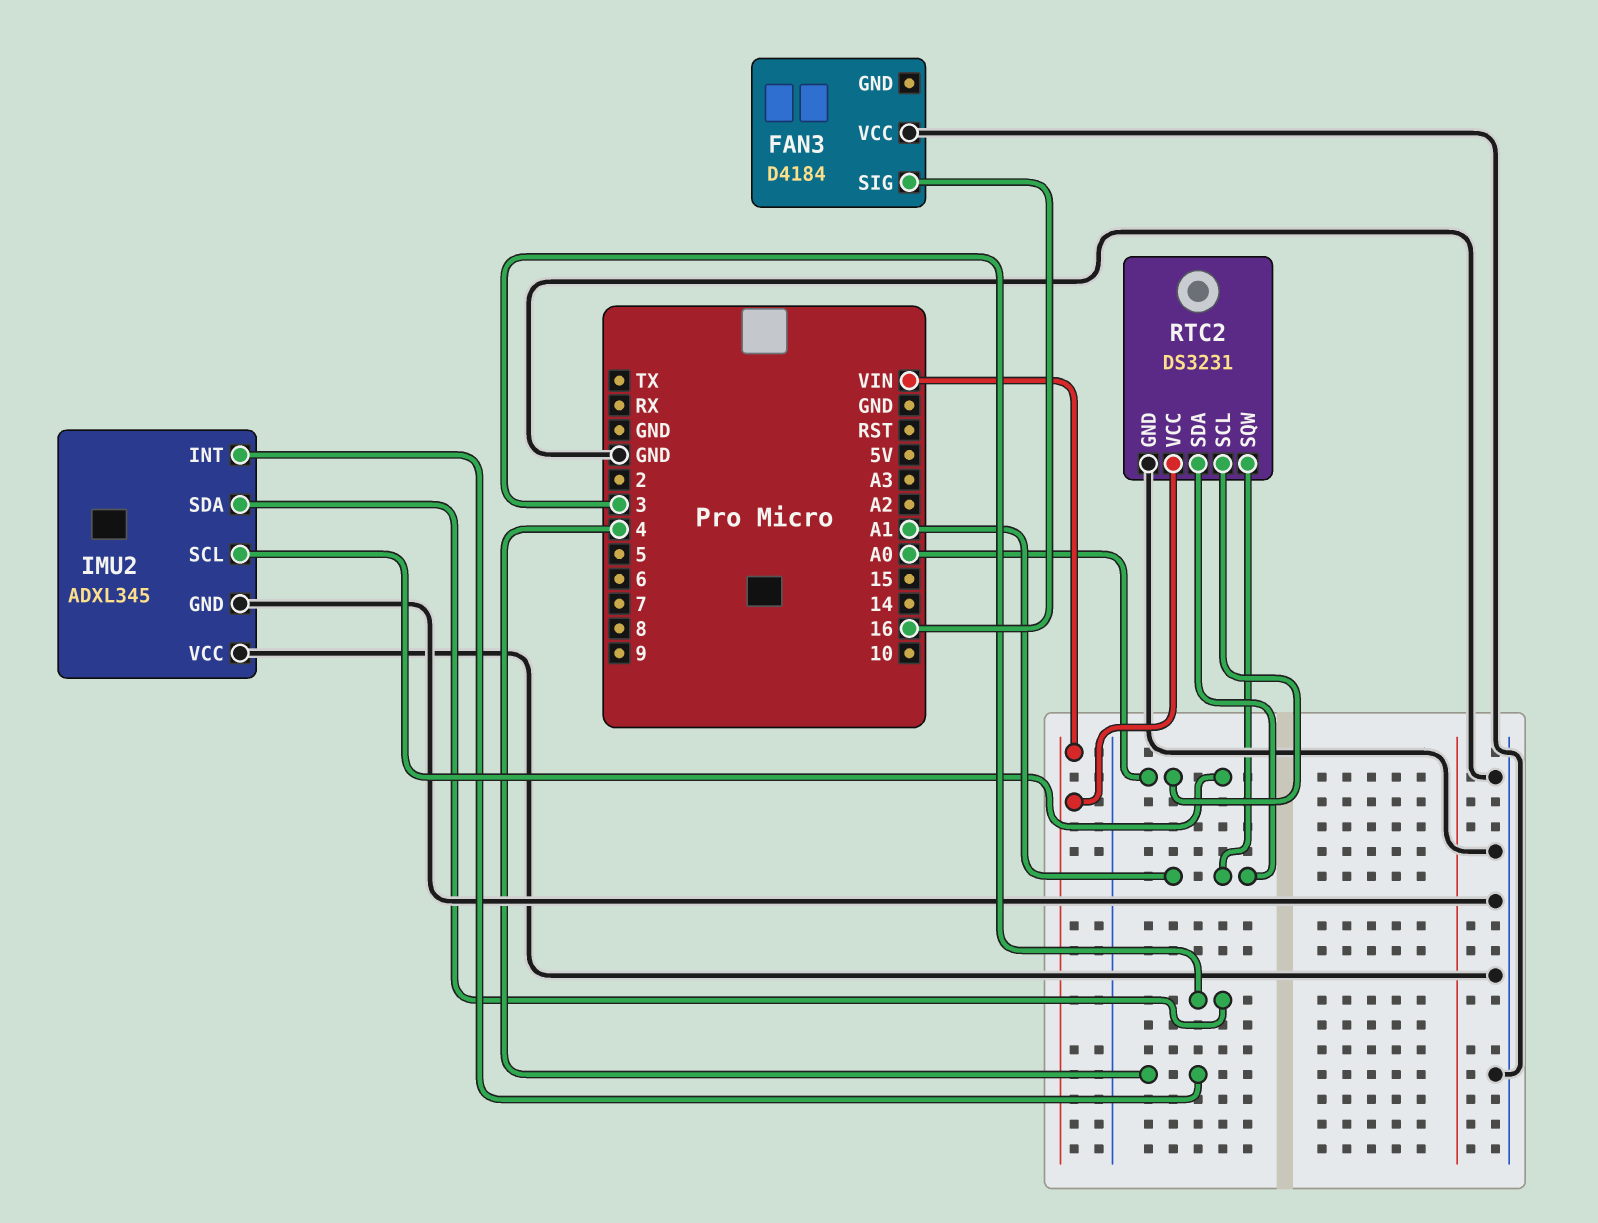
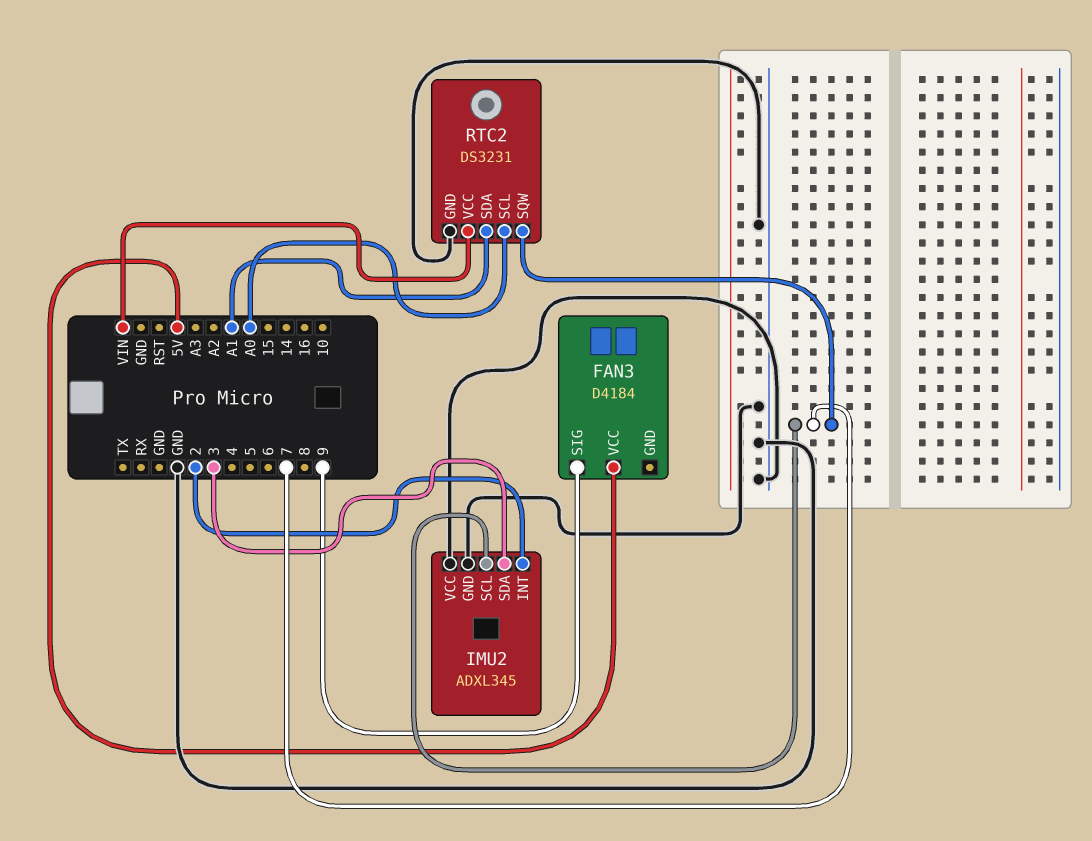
FAN3 pin SIG: 16 -> 9
FAN3 pin VCC: GND -> 5V
IMU2 pin INT: 4 -> 2
IMU2 pin SCL: A0 -> 7
RTC2 pin SQW: A1 -> 7

